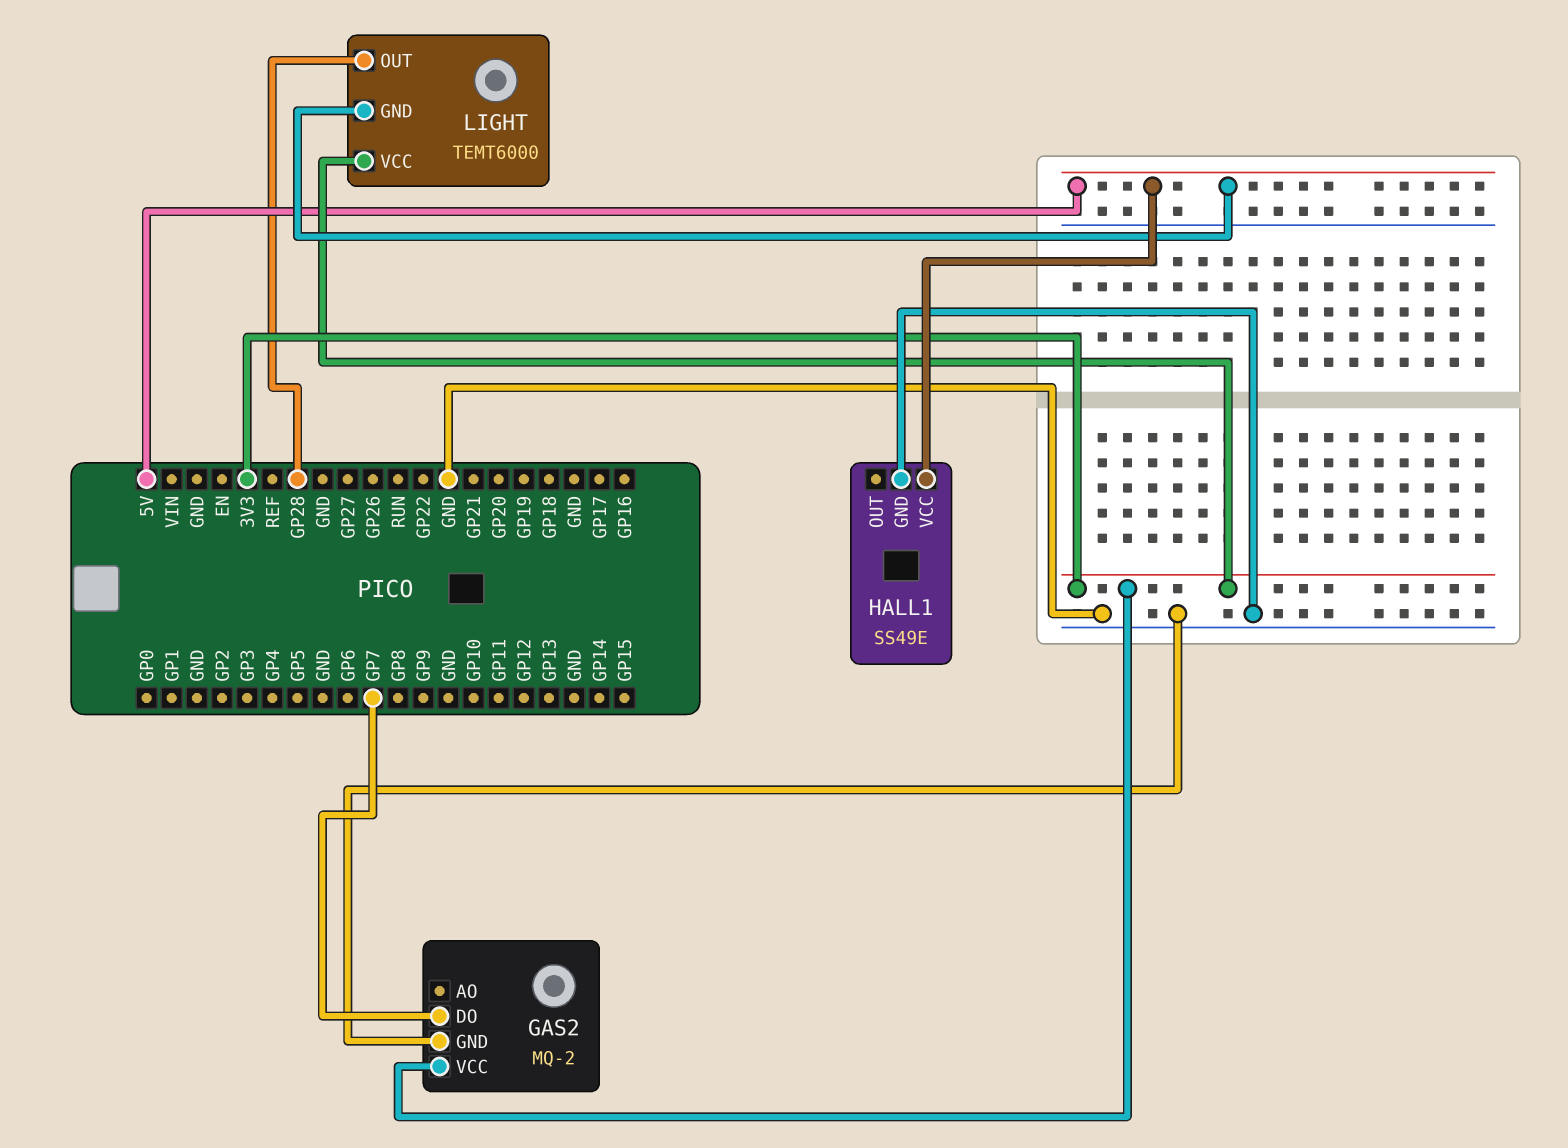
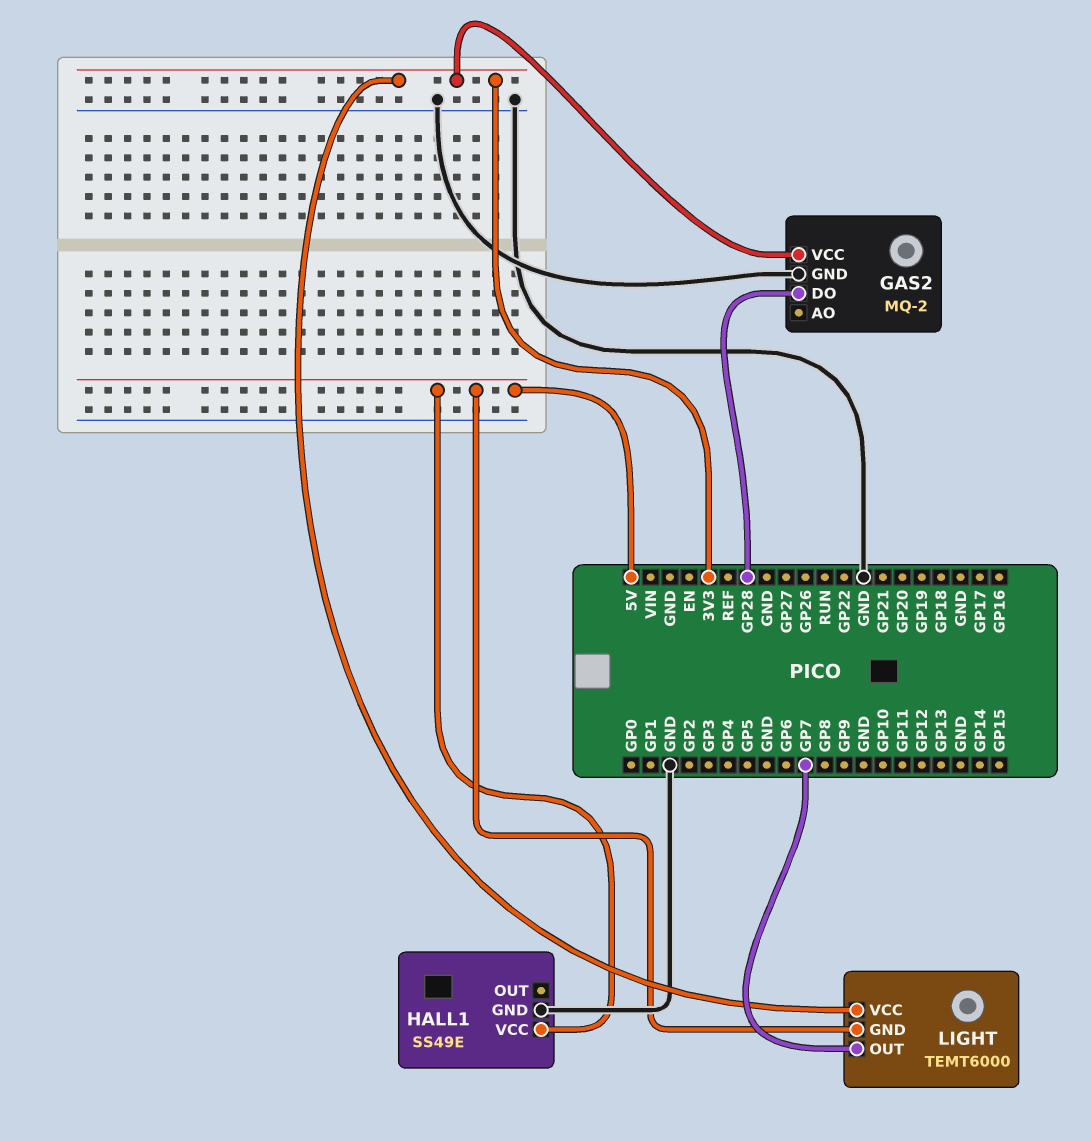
GAS2 pin DO: GP7 -> GP28
LIGHT pin OUT: GP28 -> GP7

